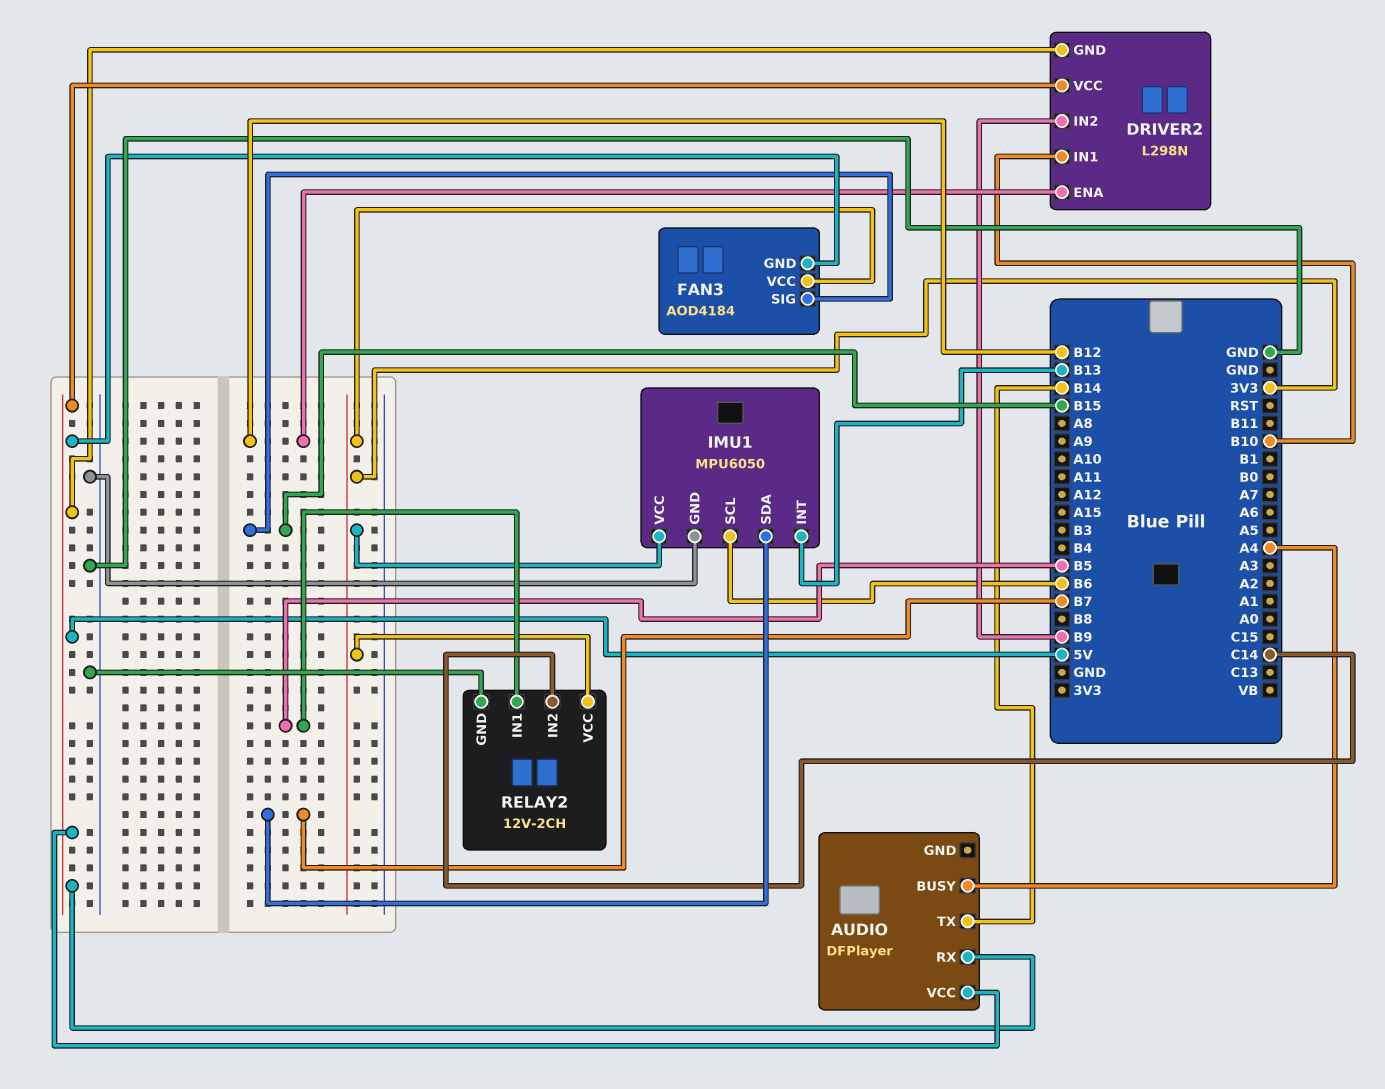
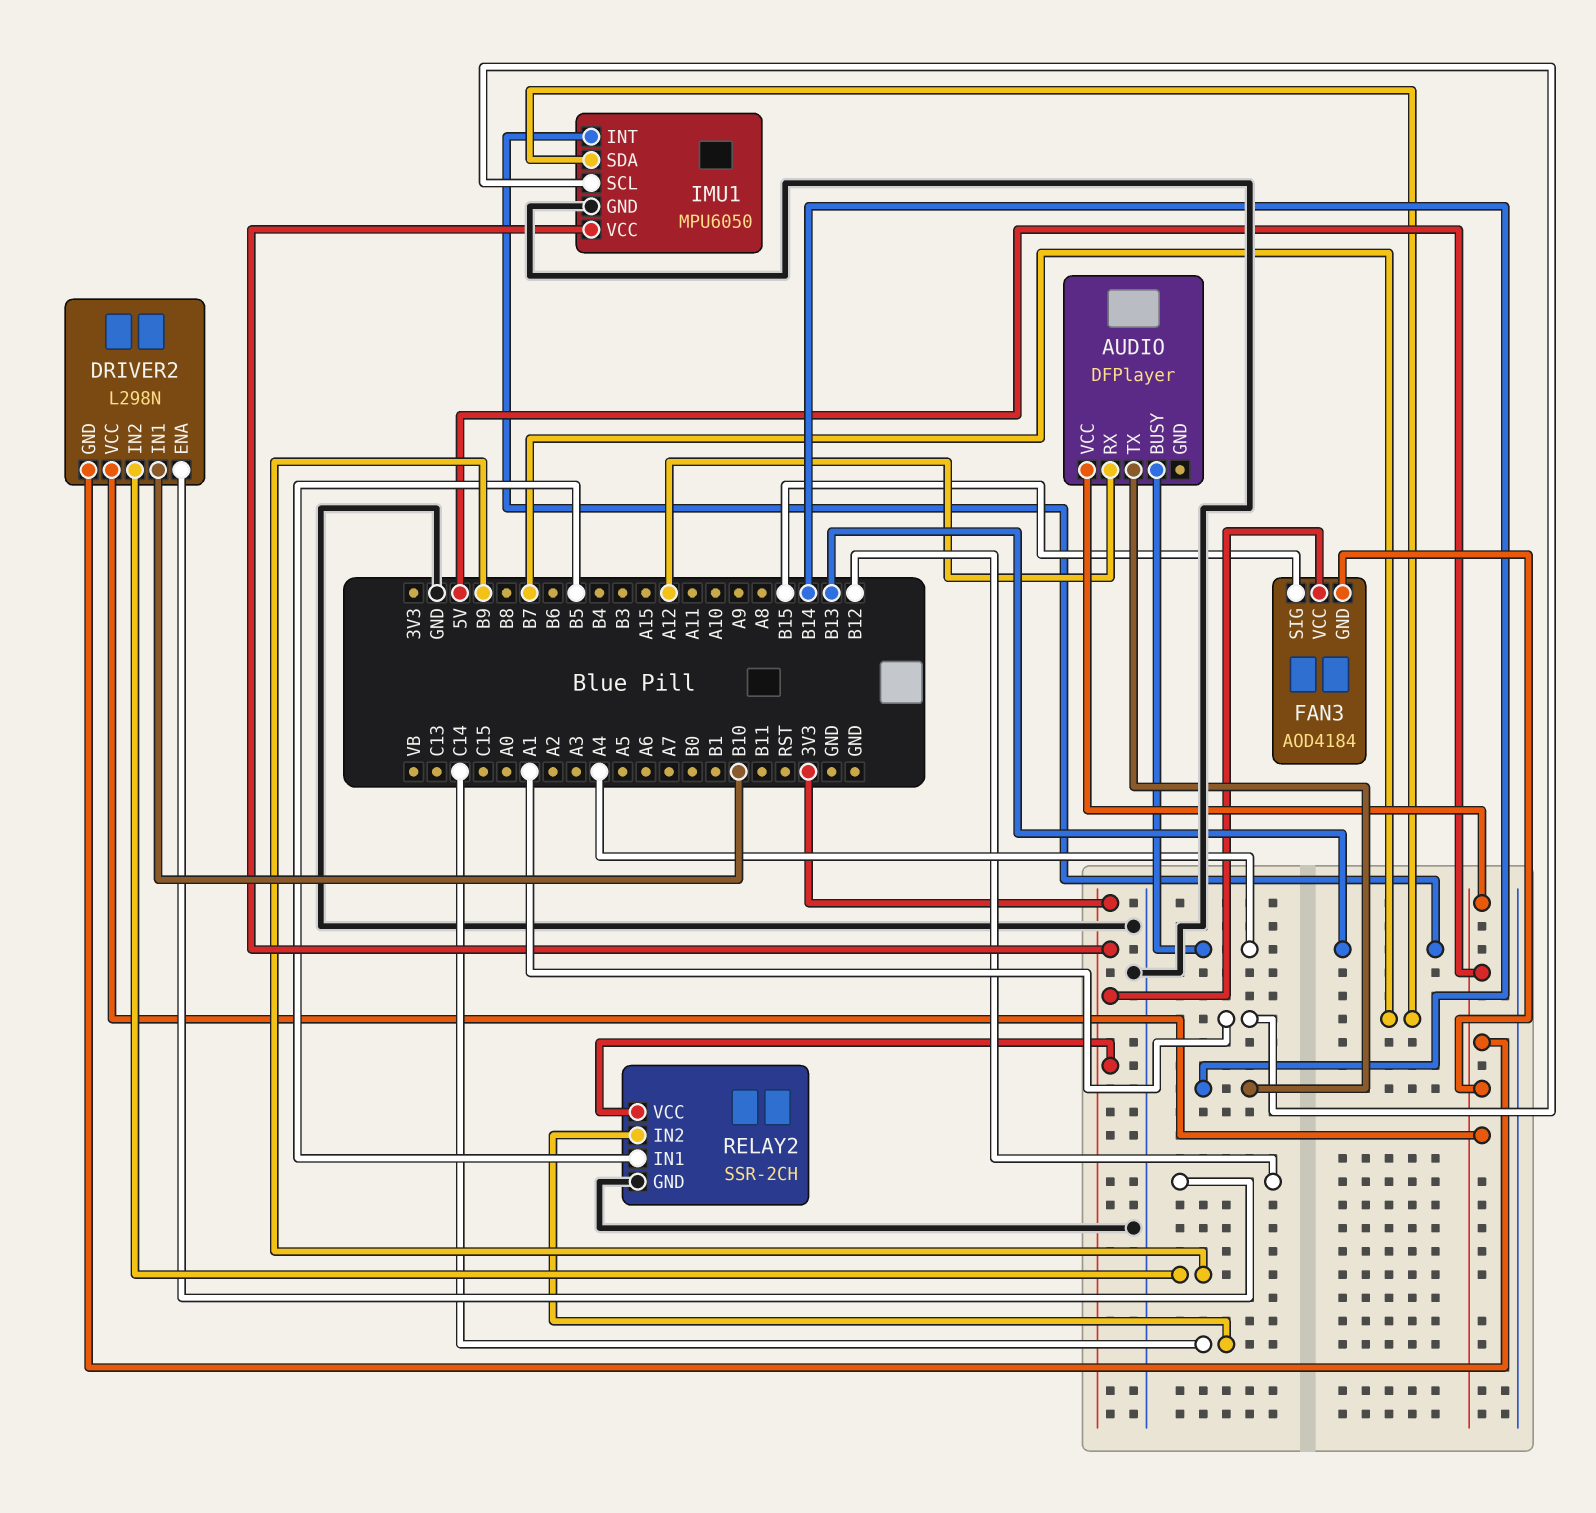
AUDIO pin RX: 5V -> A12
IMU1 pin SCL: B6 -> A1
RELAY2: 12V-2CH -> SSR-2CH

